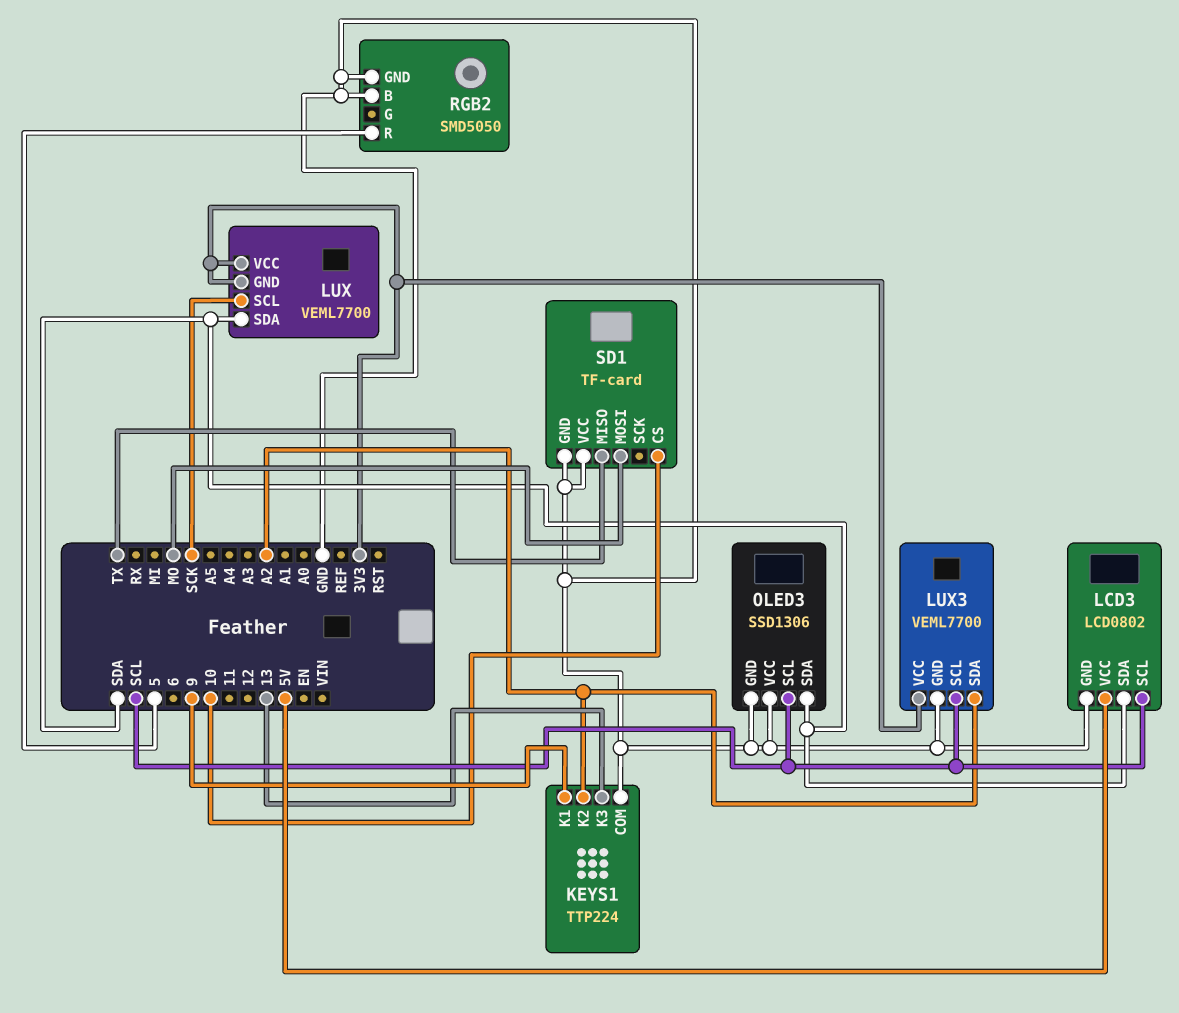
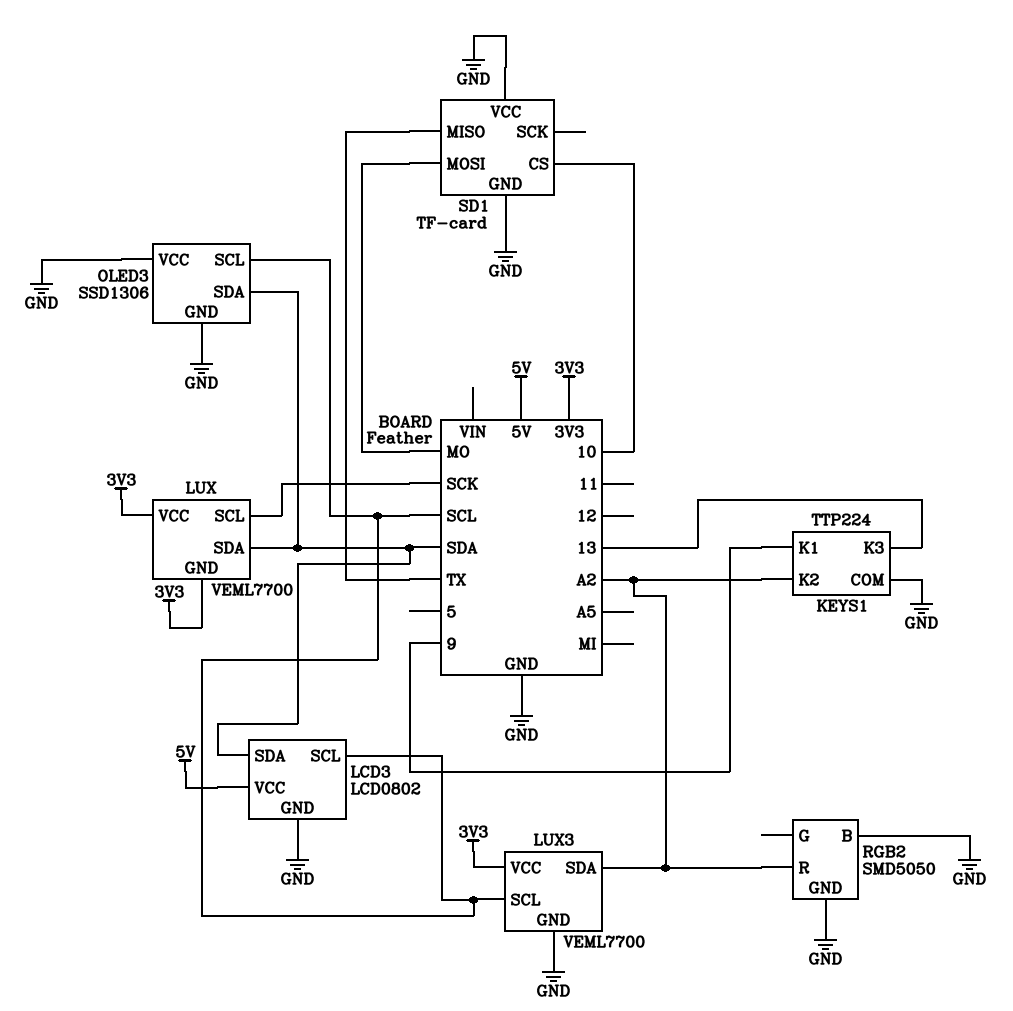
RGB2 pin R: 5 -> A2

